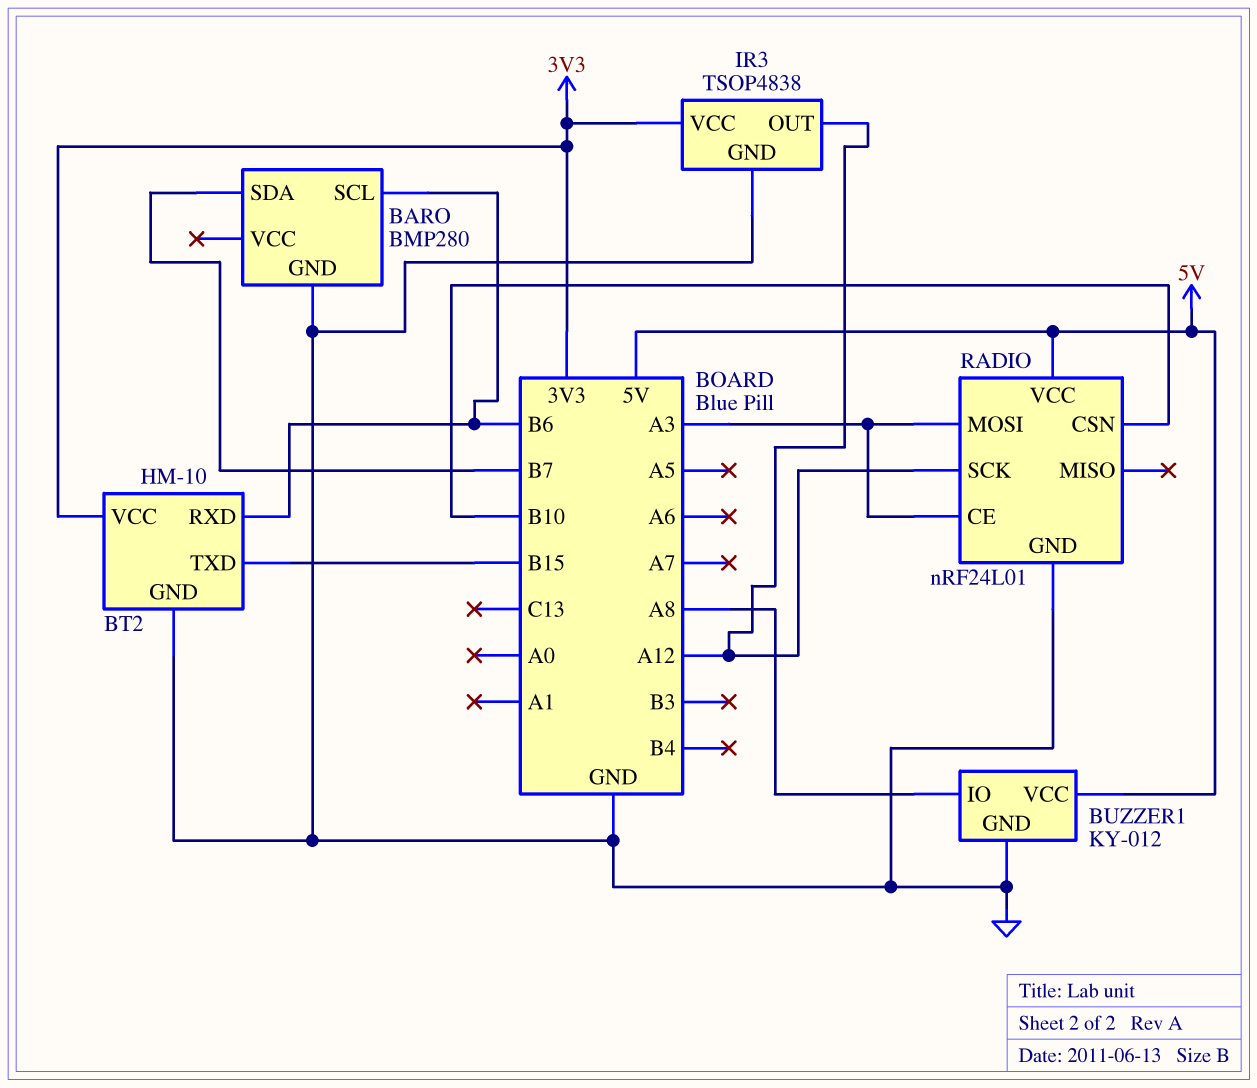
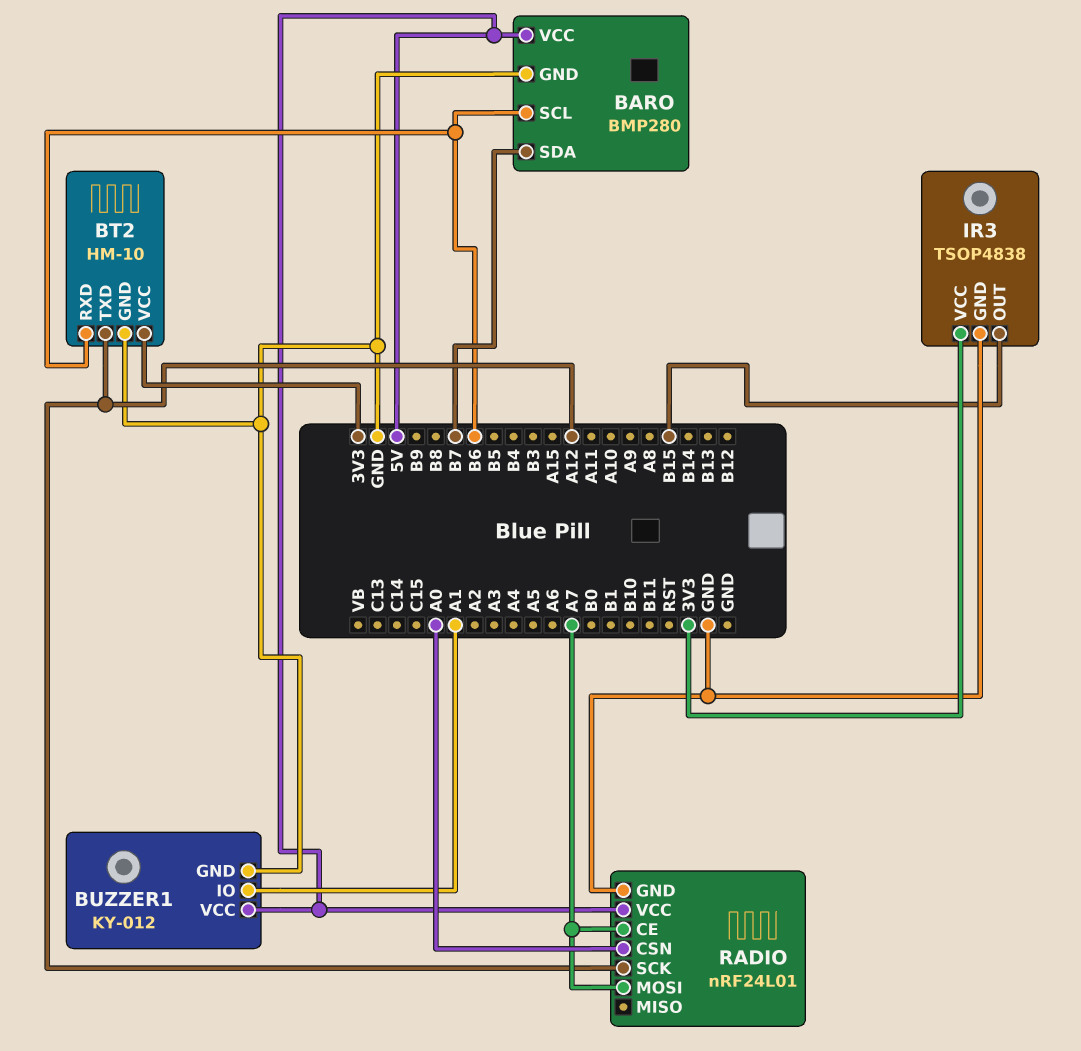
BARO pin VCC: none -> 5V
BT2 pin TXD: B15 -> A12
BUZZER1 pin IO: A8 -> A1
IR3 pin OUT: A12 -> B15
RADIO pin CE: A3 -> A7
RADIO pin CSN: B10 -> A0
RADIO pin MOSI: A3 -> A7

